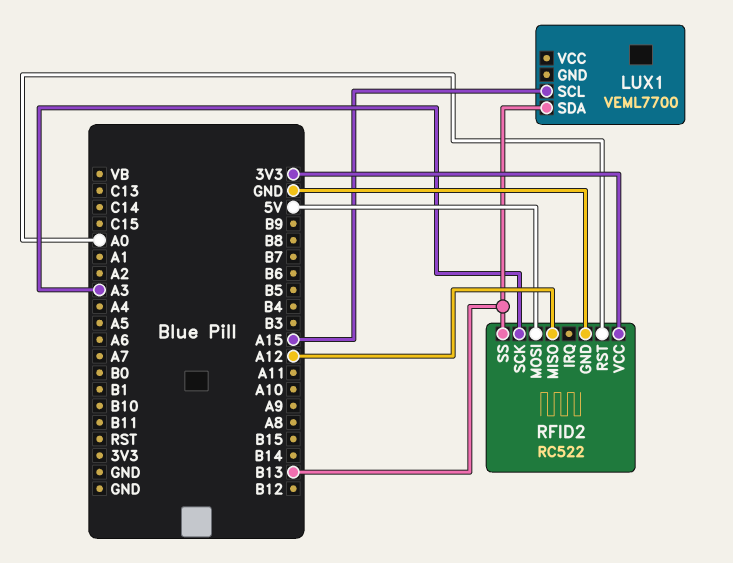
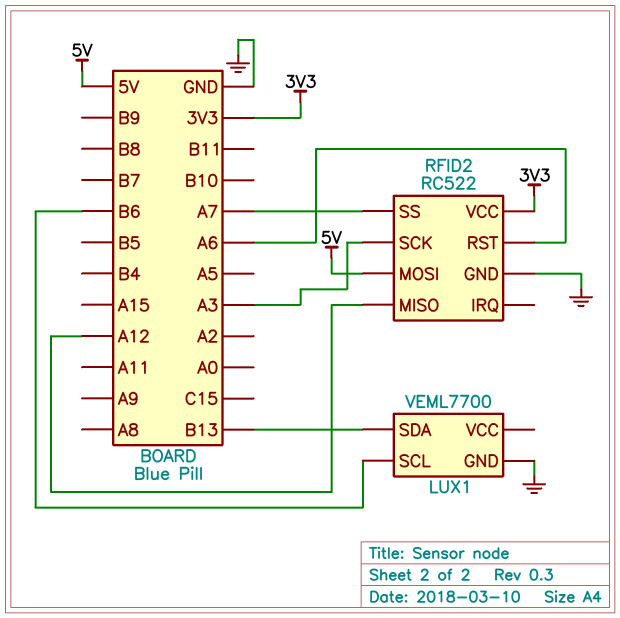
LUX1 pin GND: none -> GND
LUX1 pin SCL: A15 -> B6
RFID2 pin RST: A0 -> A6
RFID2 pin SS: B13 -> A7

